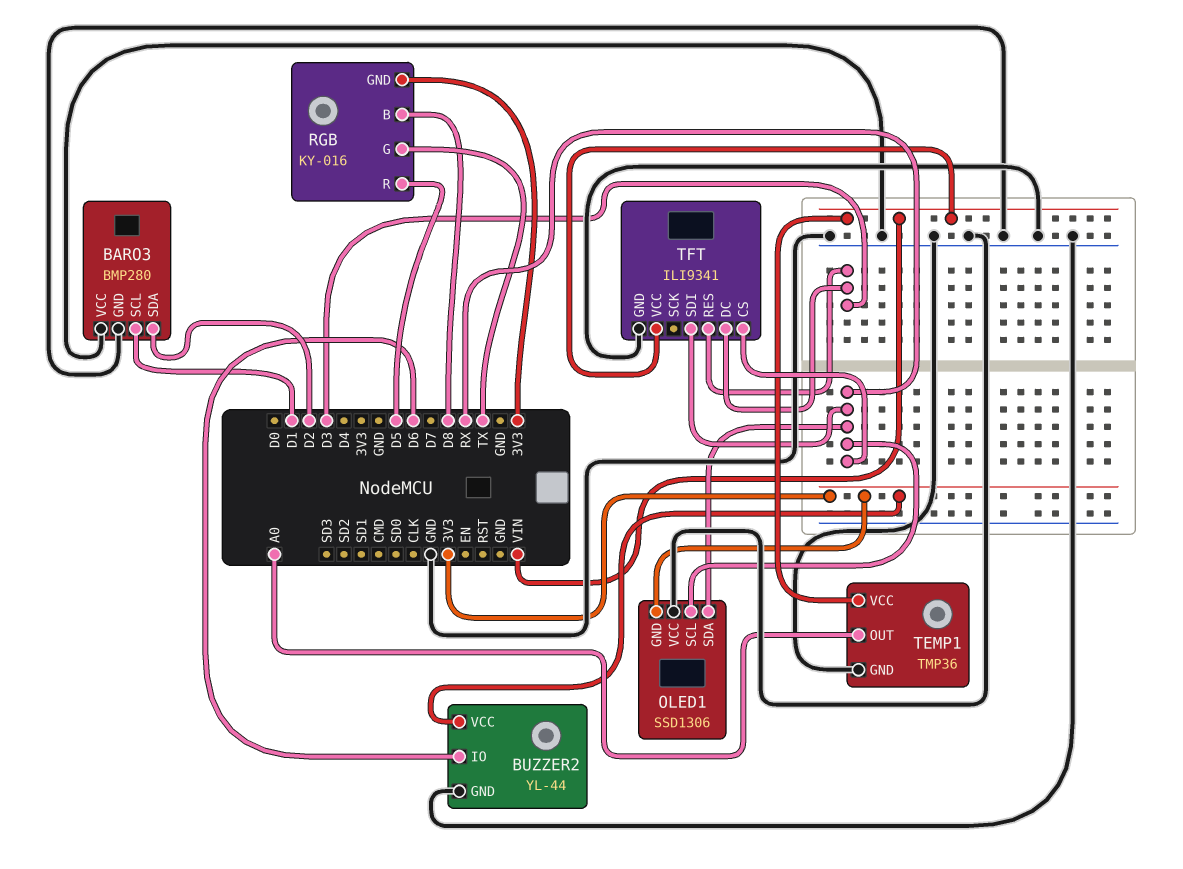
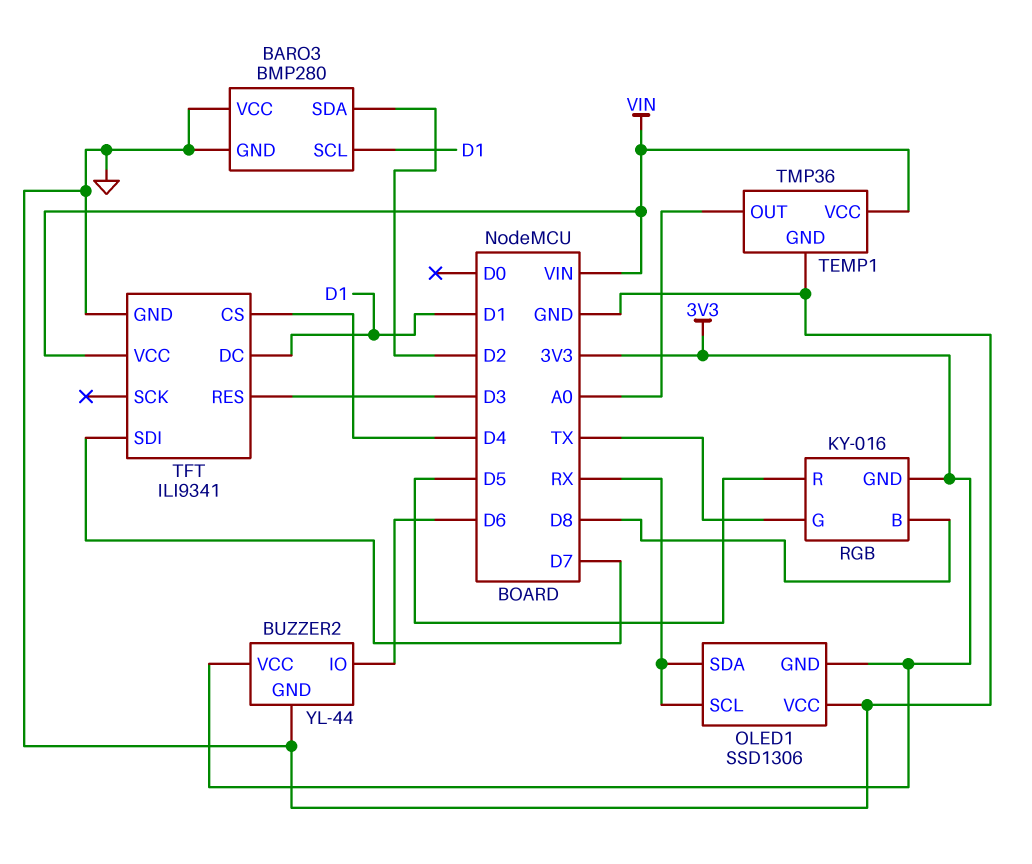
TFT pin CS: RX -> D4
TFT pin DC: D3 -> D1
TFT pin SDI: RX -> D7

